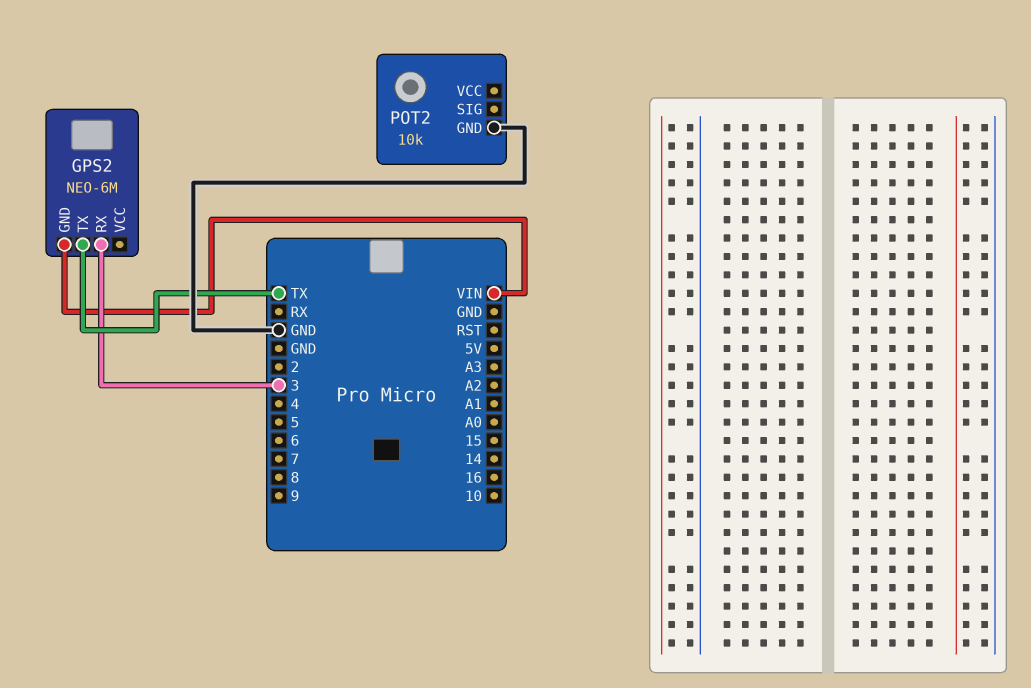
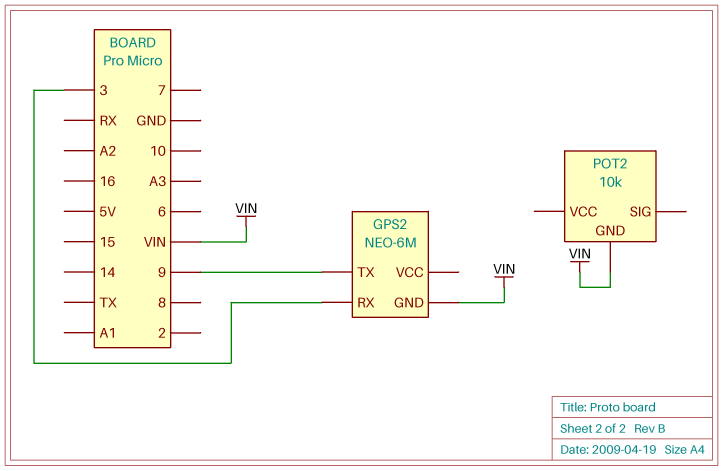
GPS2 pin TX: TX -> 9
POT2 pin GND: GND -> VIN

